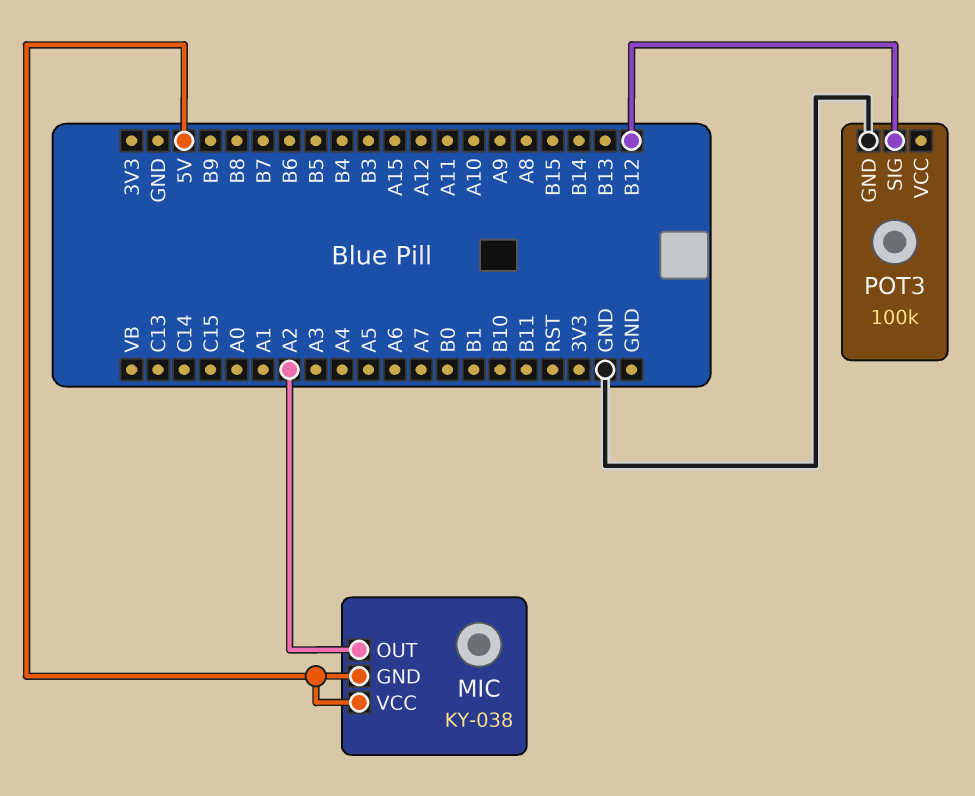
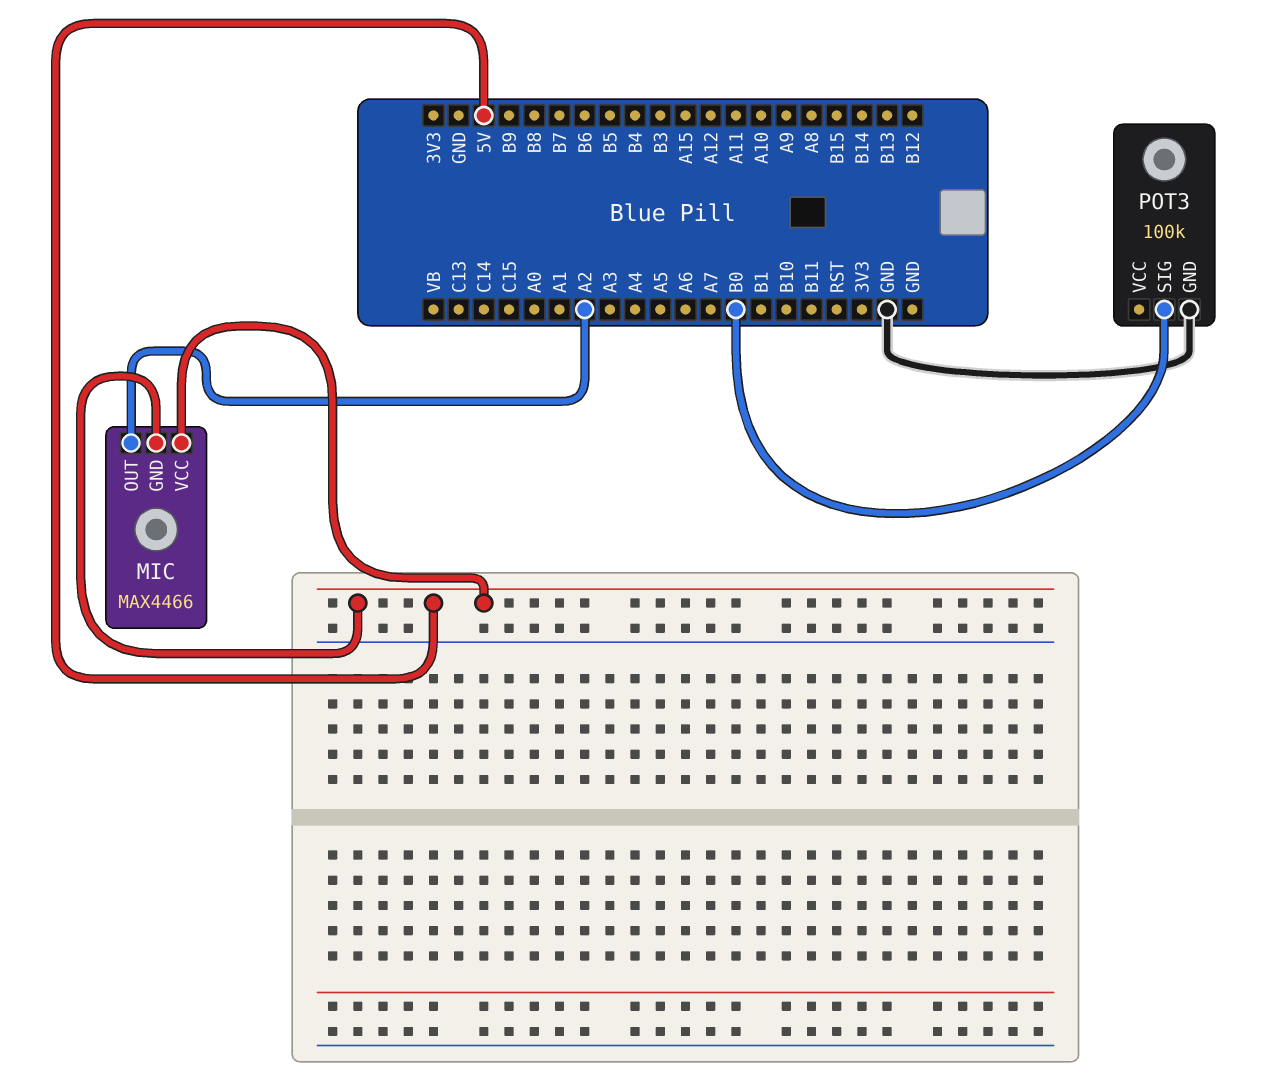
MIC: KY-038 -> MAX4466
POT3 pin SIG: B12 -> B0

